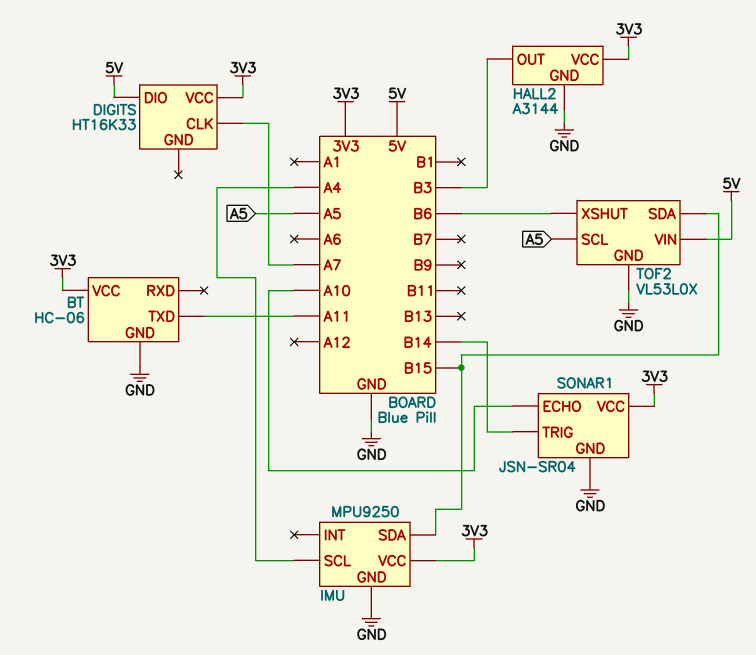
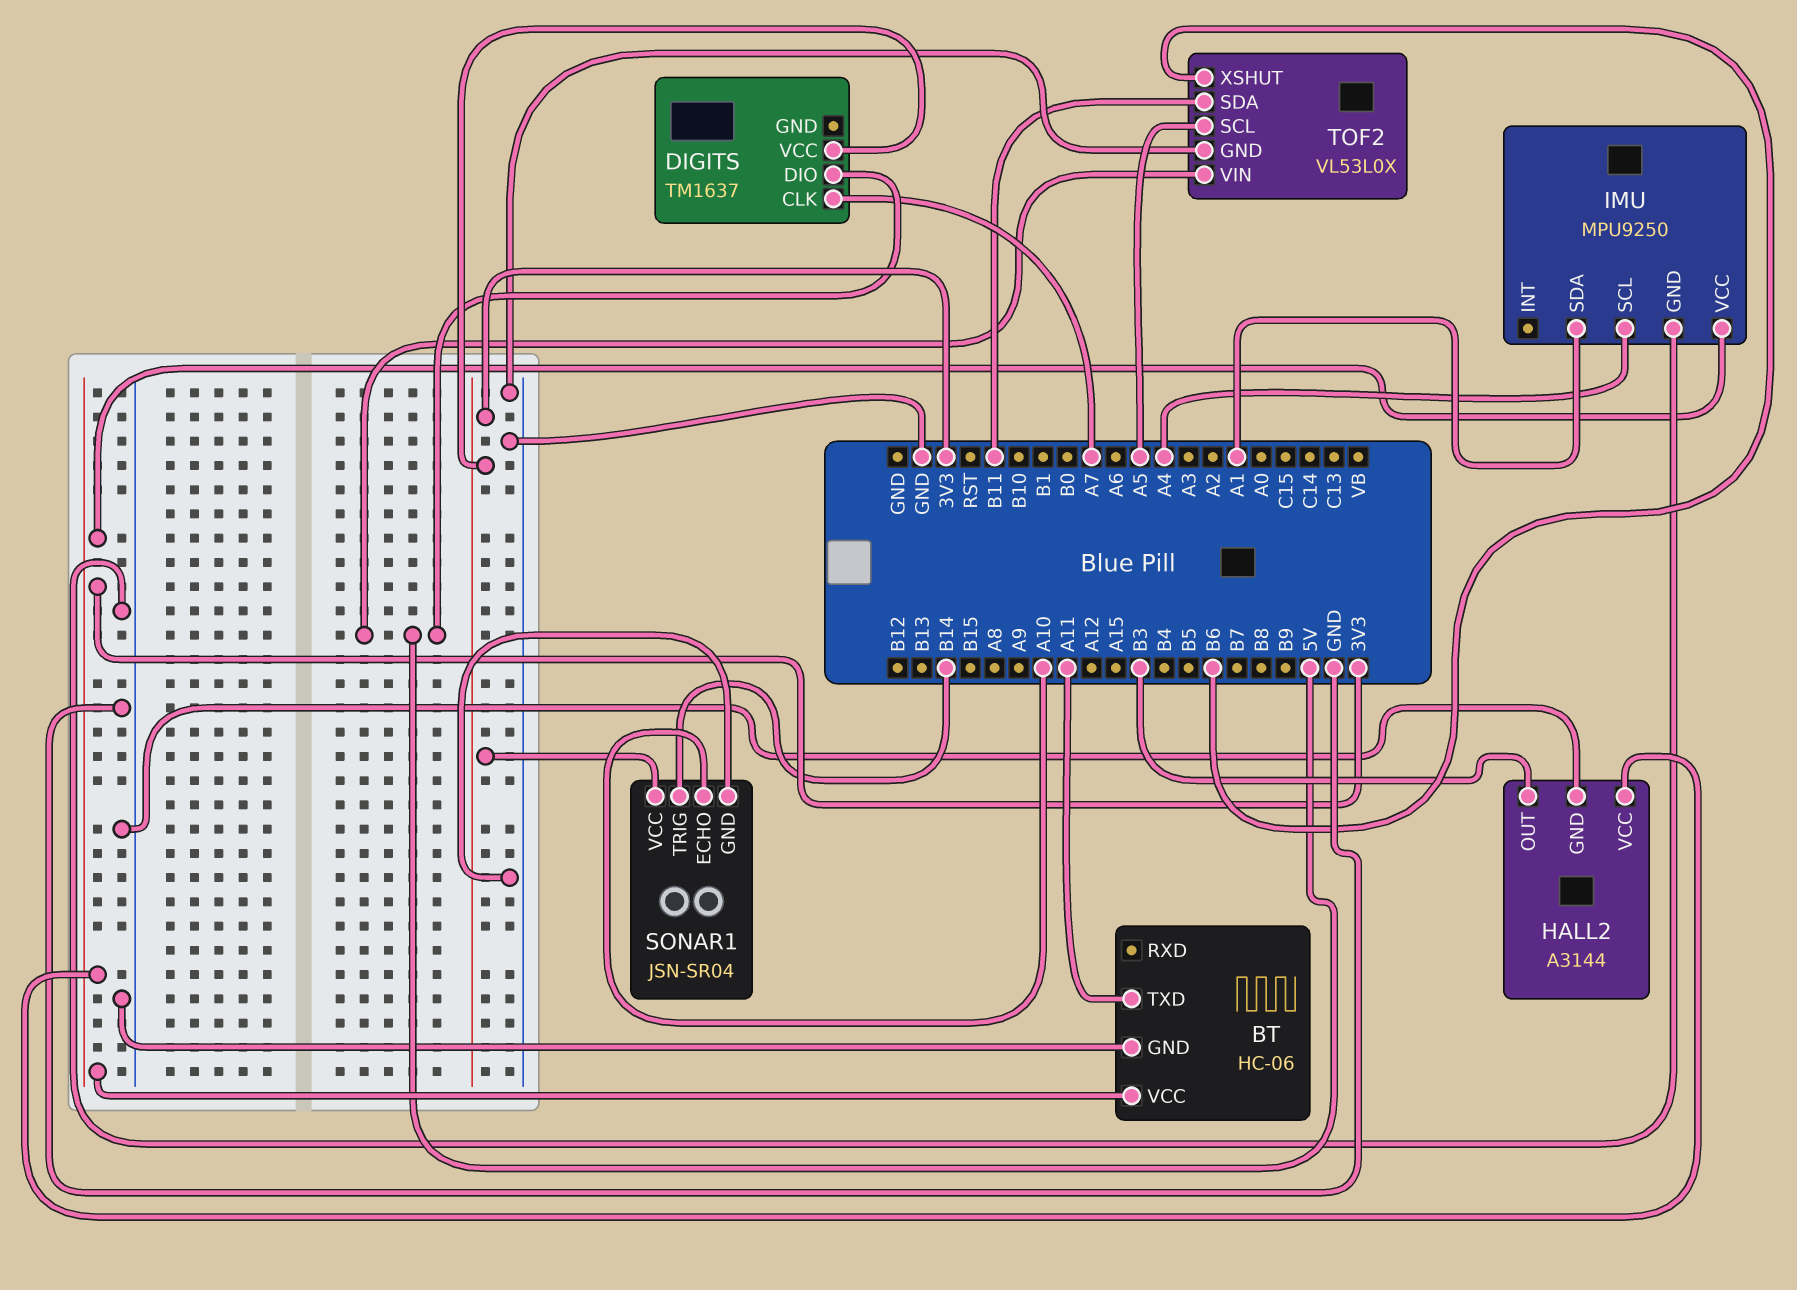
DIGITS: HT16K33 -> TM1637
IMU pin SDA: B15 -> A1
TOF2 pin SDA: B15 -> B11

